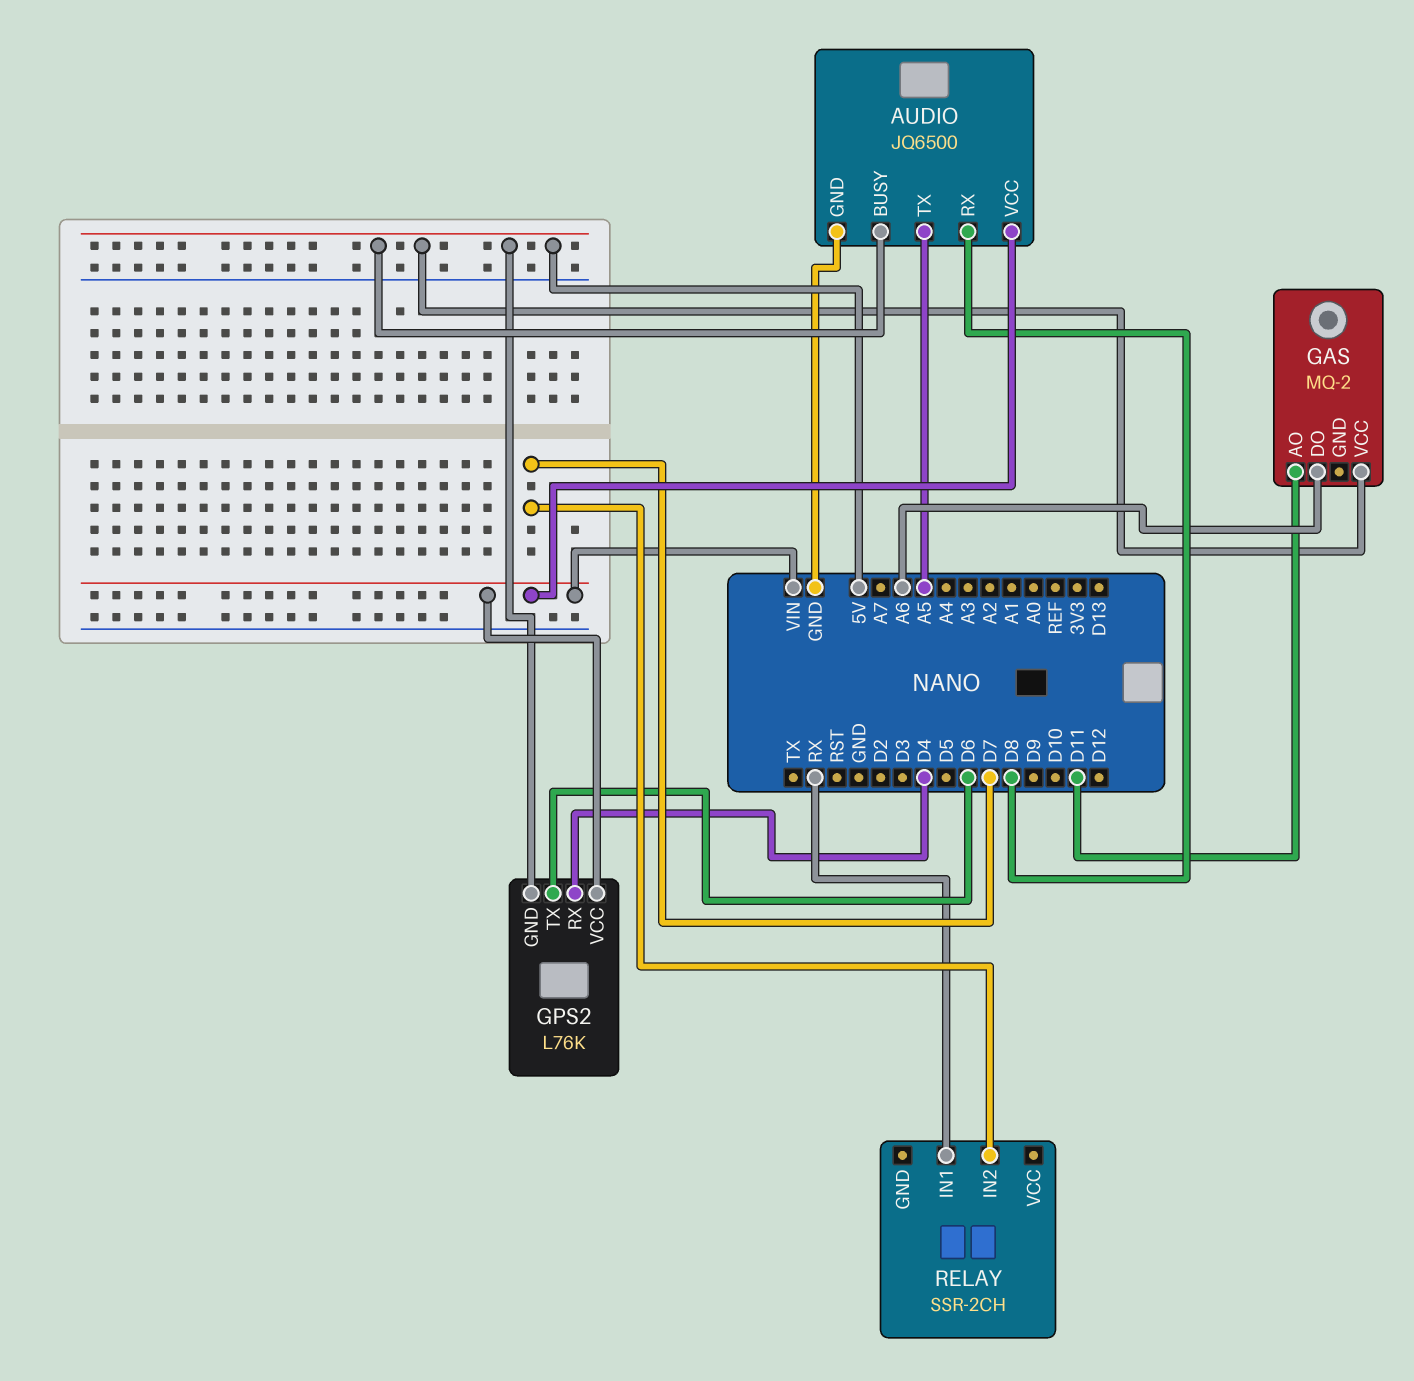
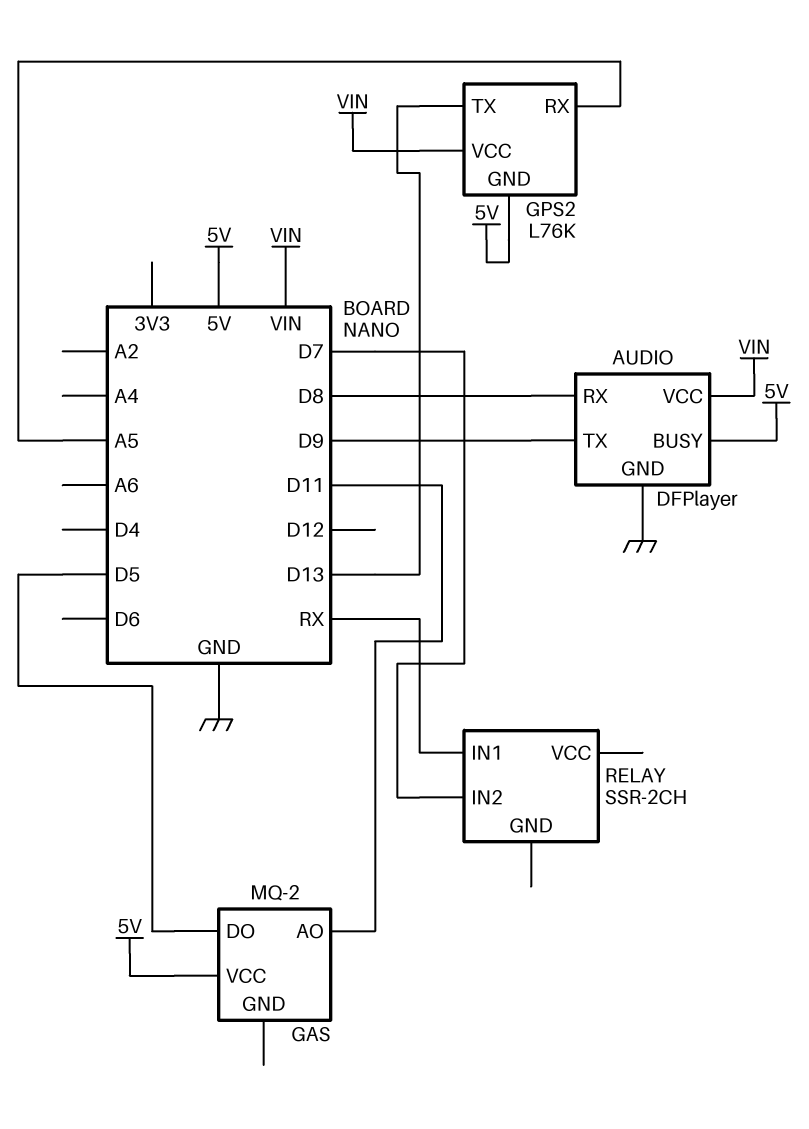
AUDIO: JQ6500 -> DFPlayer
AUDIO pin TX: A5 -> D9
GAS pin DO: A6 -> D5
GPS2 pin RX: D4 -> A5
GPS2 pin TX: D6 -> D13

